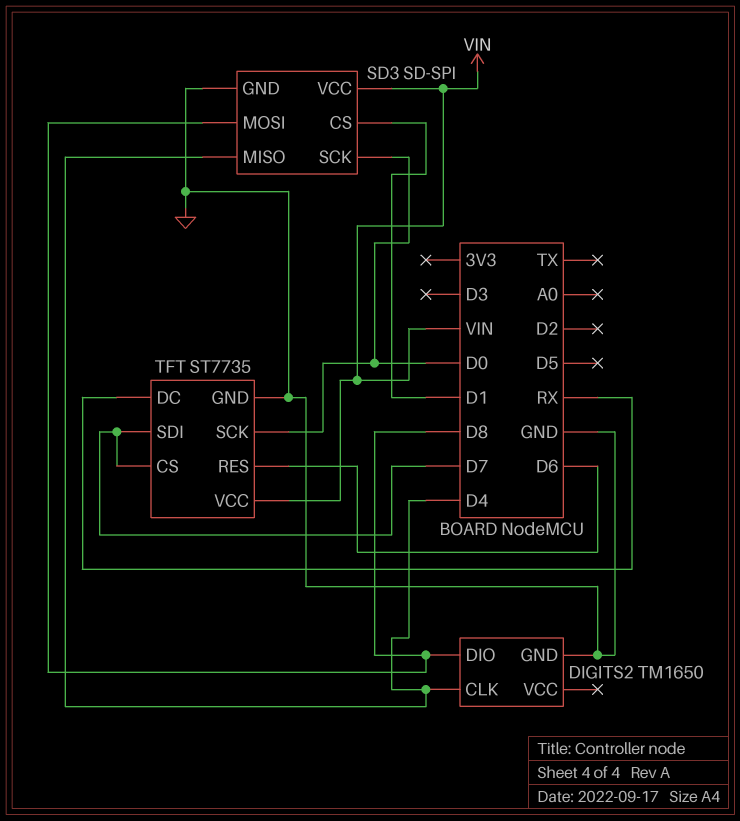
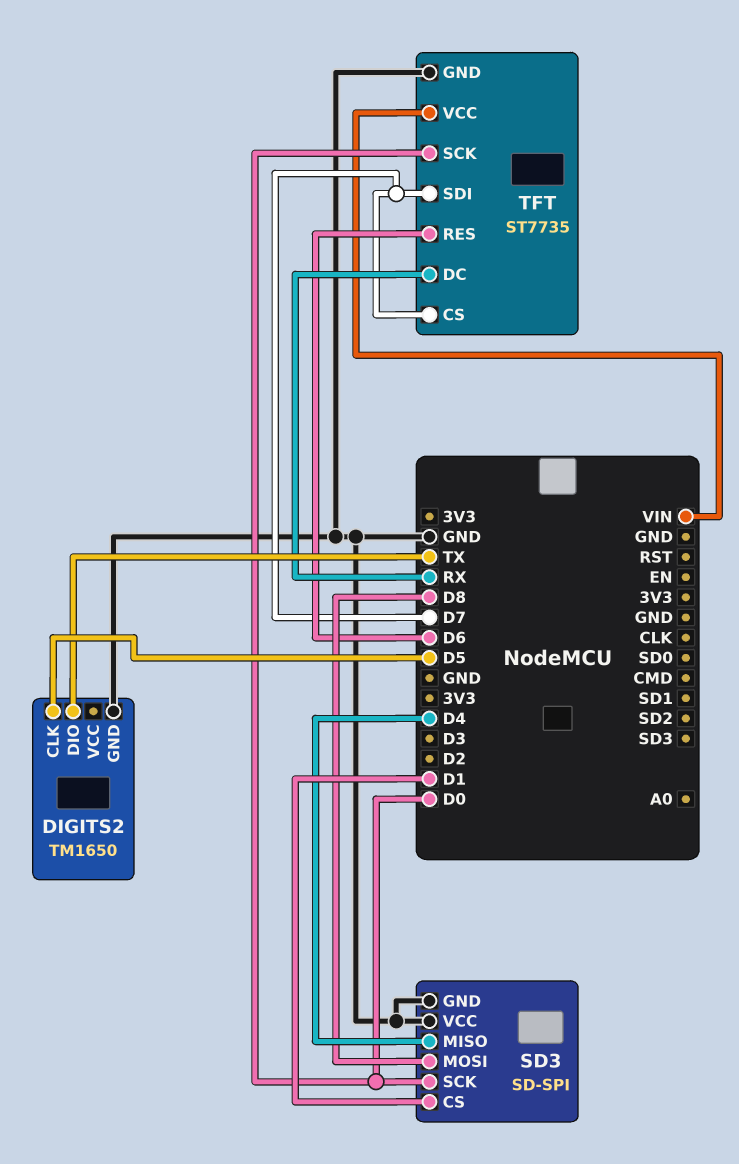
DIGITS2 pin CLK: D4 -> D5
DIGITS2 pin DIO: D8 -> TX
SD3 pin VCC: VIN -> GND

